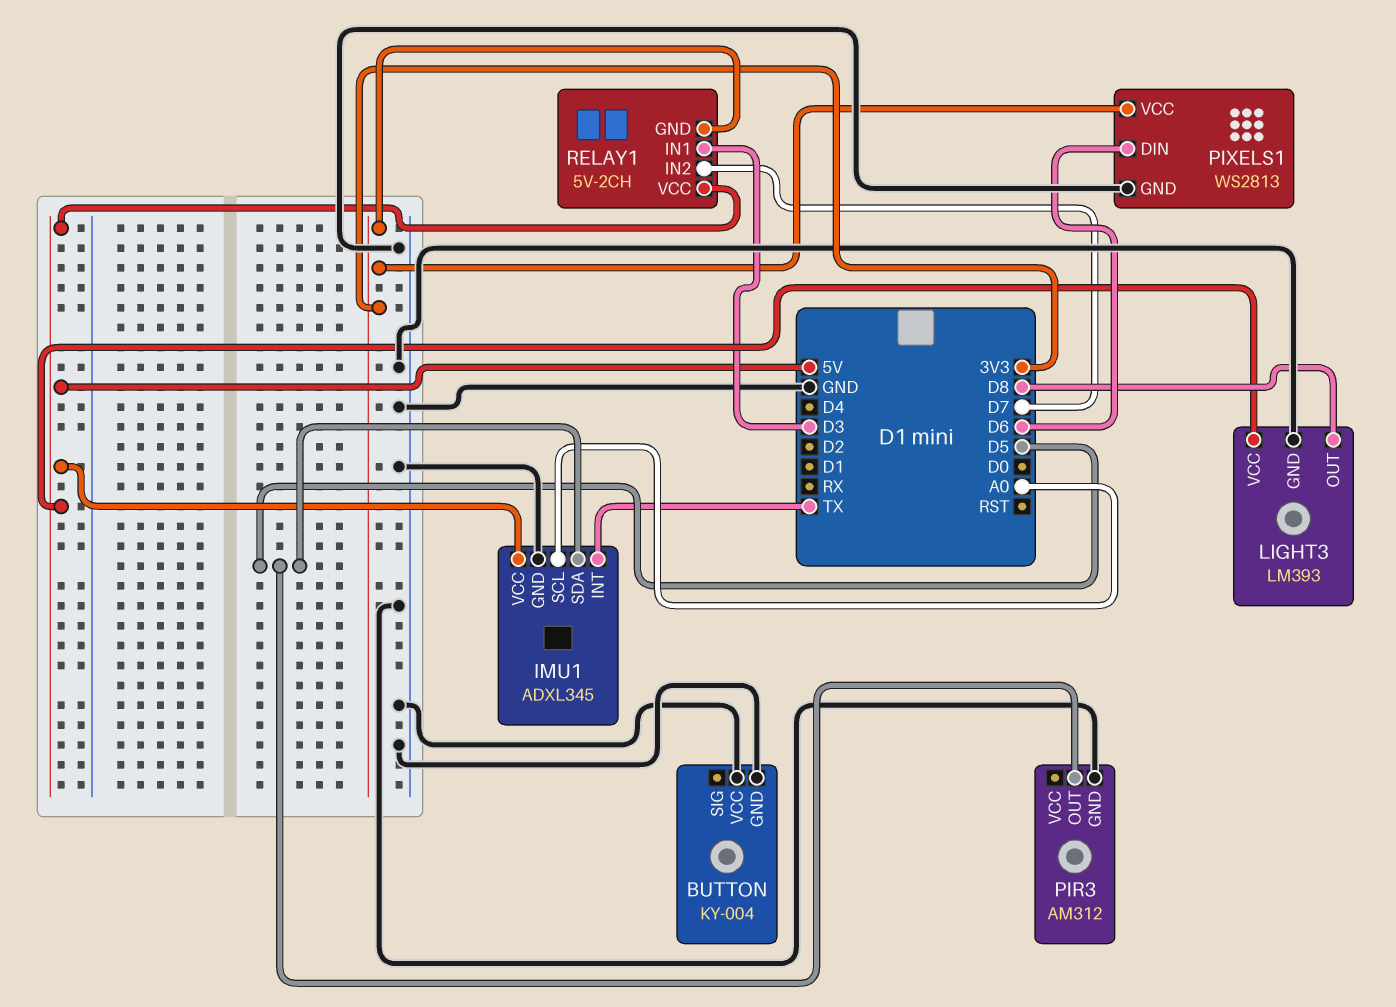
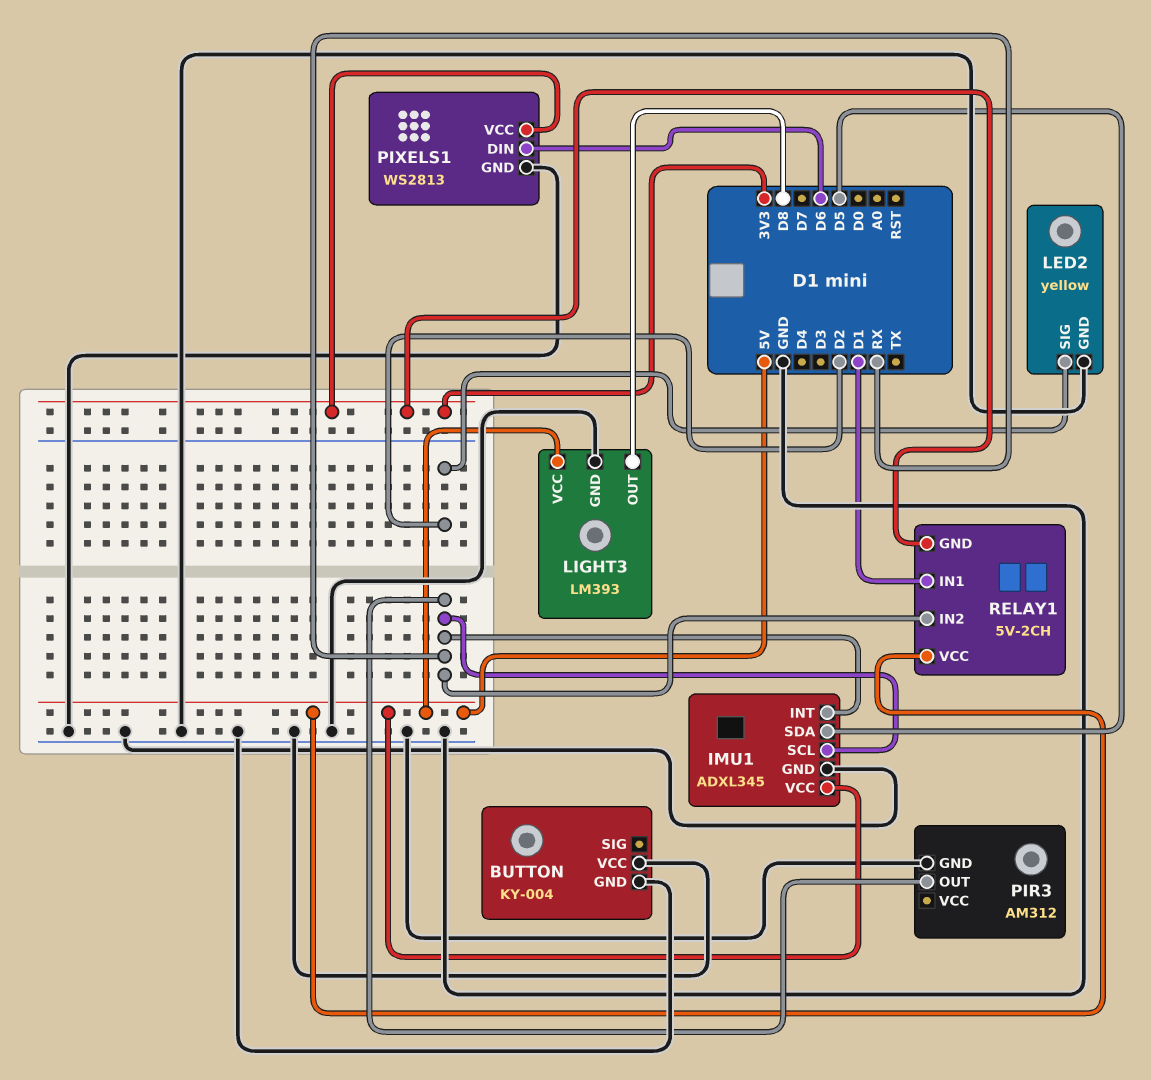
IMU1 pin INT: TX -> RX
IMU1 pin SCL: A0 -> RX
LED2: none -> yellow
LED2 pin GND: none -> GND
LED2 pin SIG: none -> D2
PIR3 pin OUT: D5 -> RX
RELAY1 pin IN1: D3 -> D1
RELAY1 pin IN2: D7 -> RX

